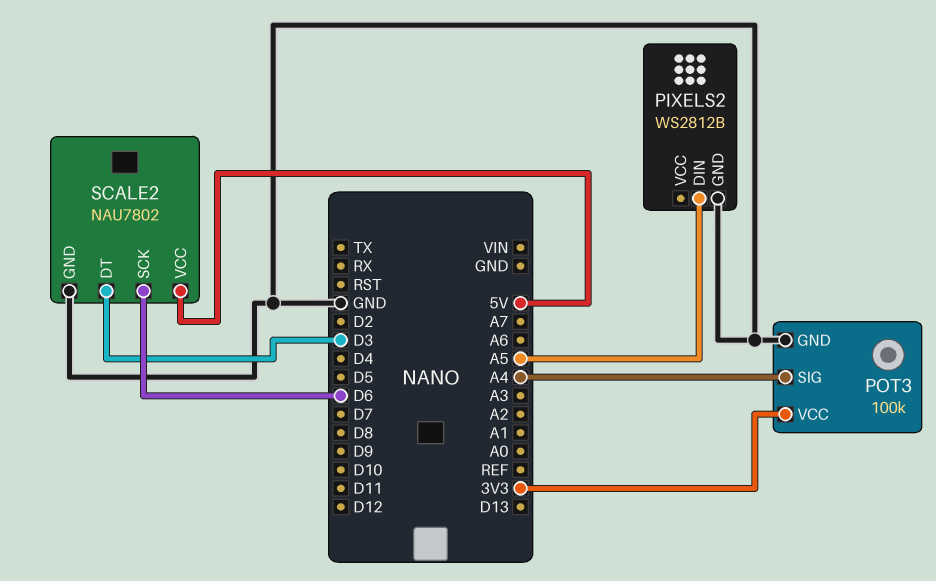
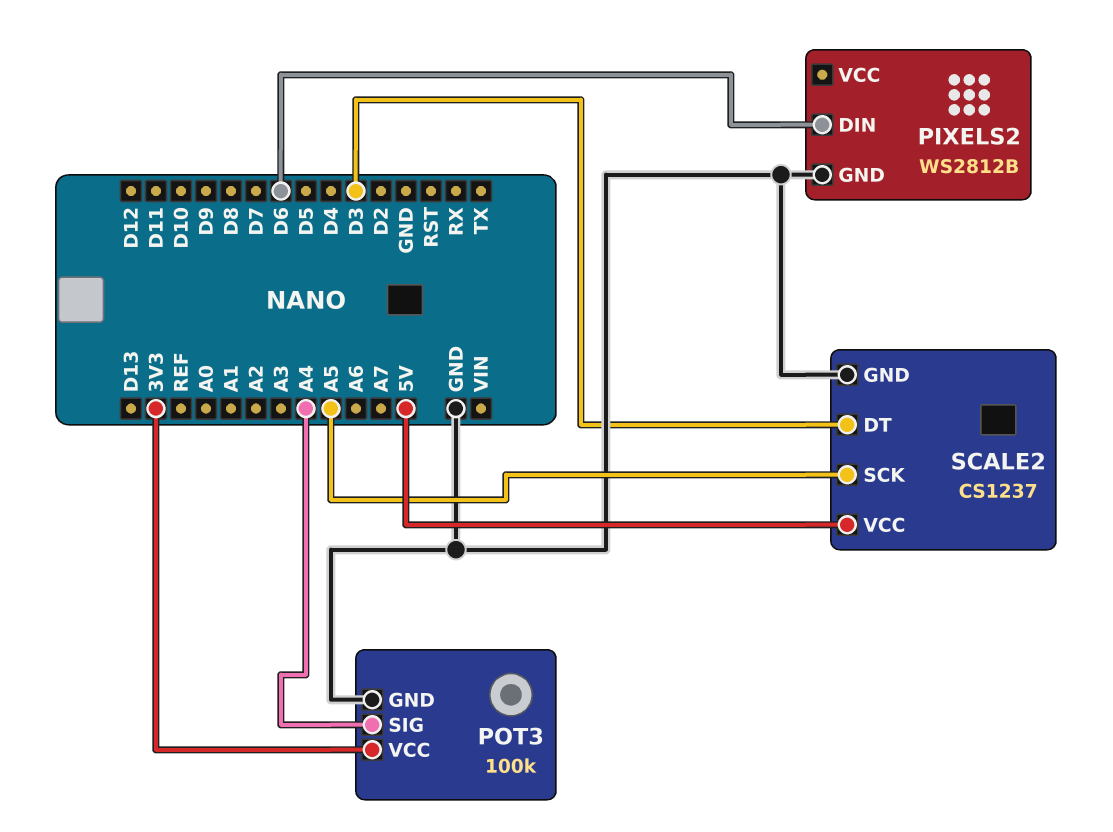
PIXELS2 pin DIN: A5 -> D6
SCALE2: NAU7802 -> CS1237
SCALE2 pin SCK: D6 -> A5

